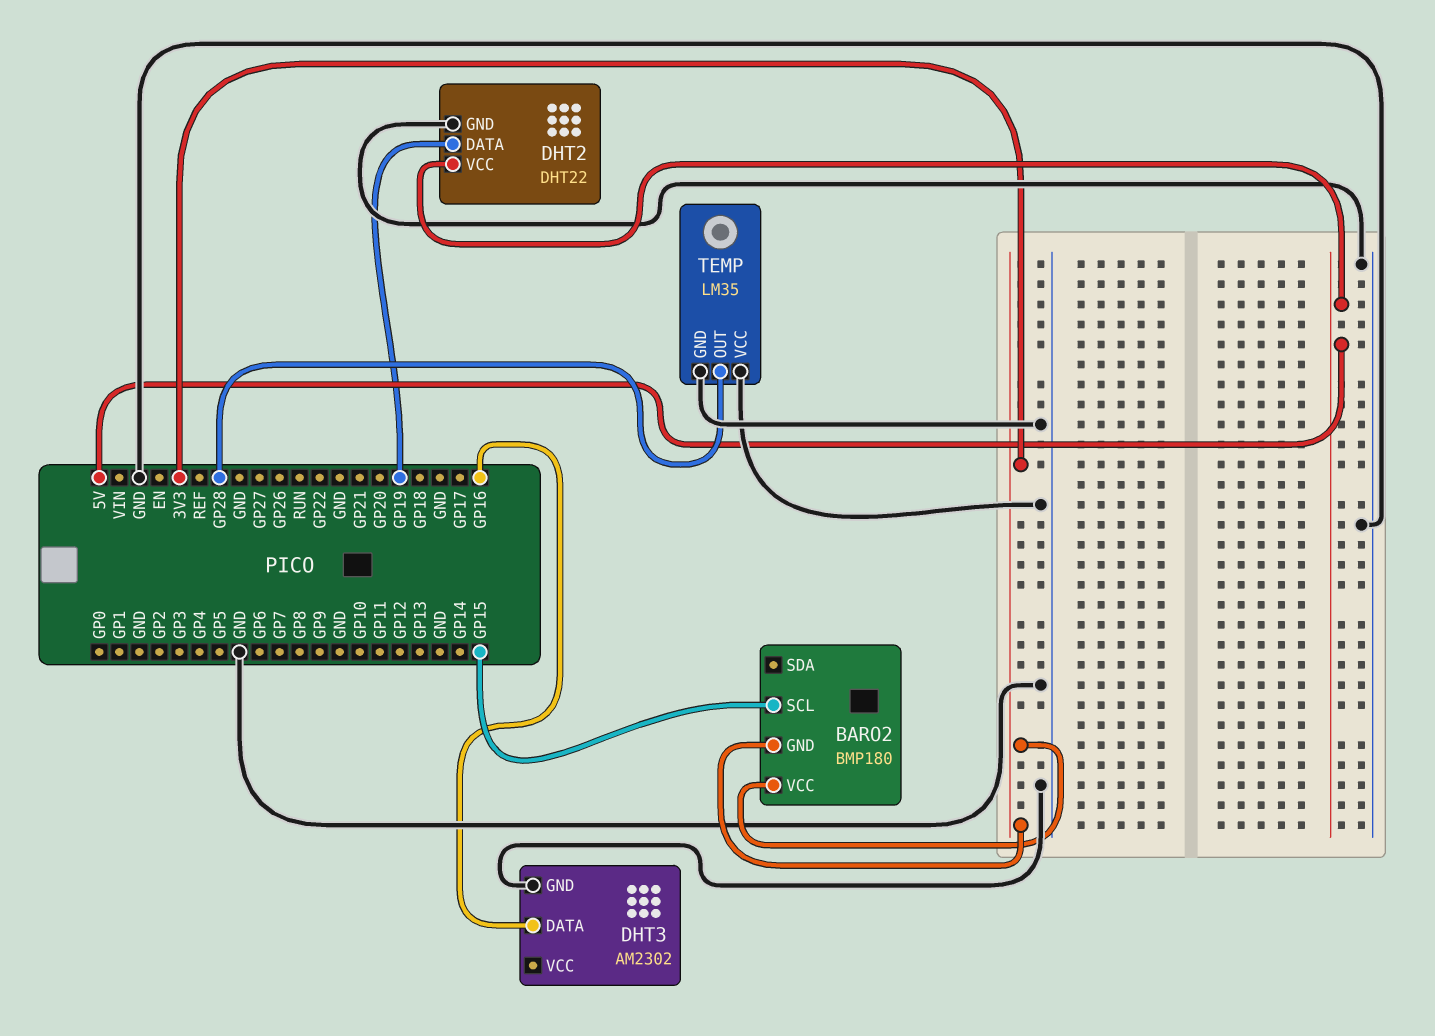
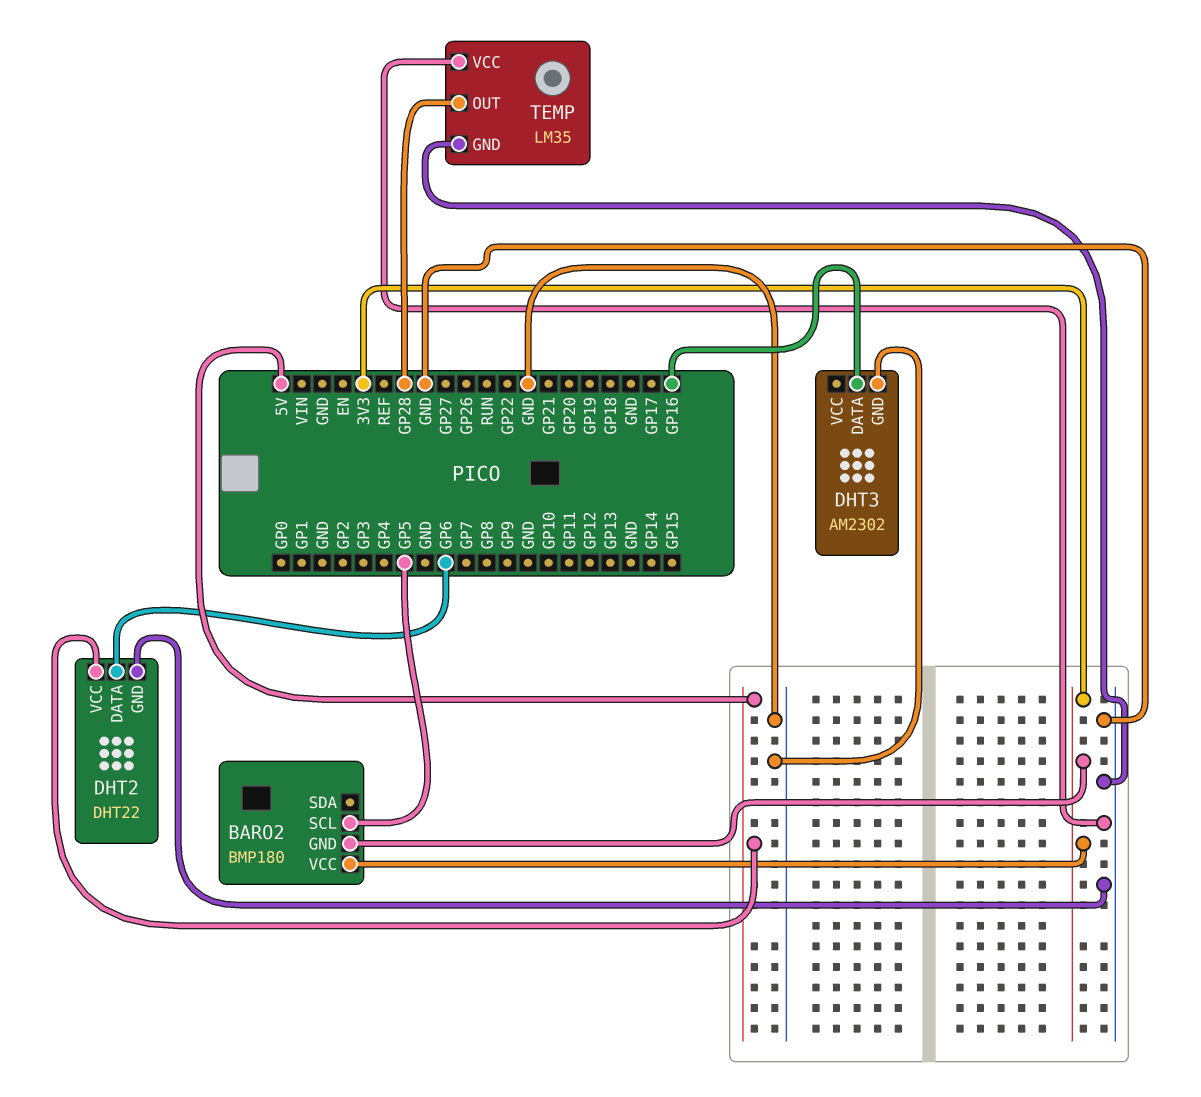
BARO2 pin SCL: GP15 -> GP5
DHT2 pin DATA: GP19 -> GP6

